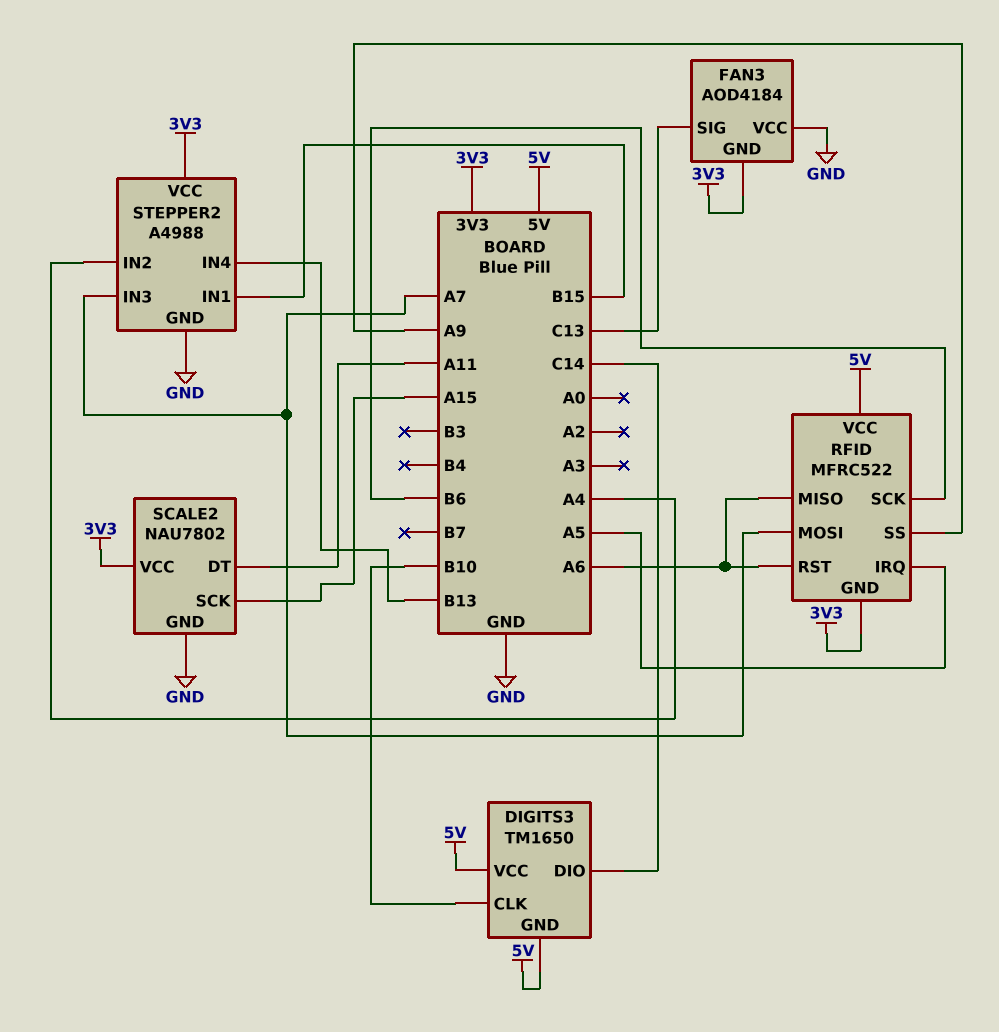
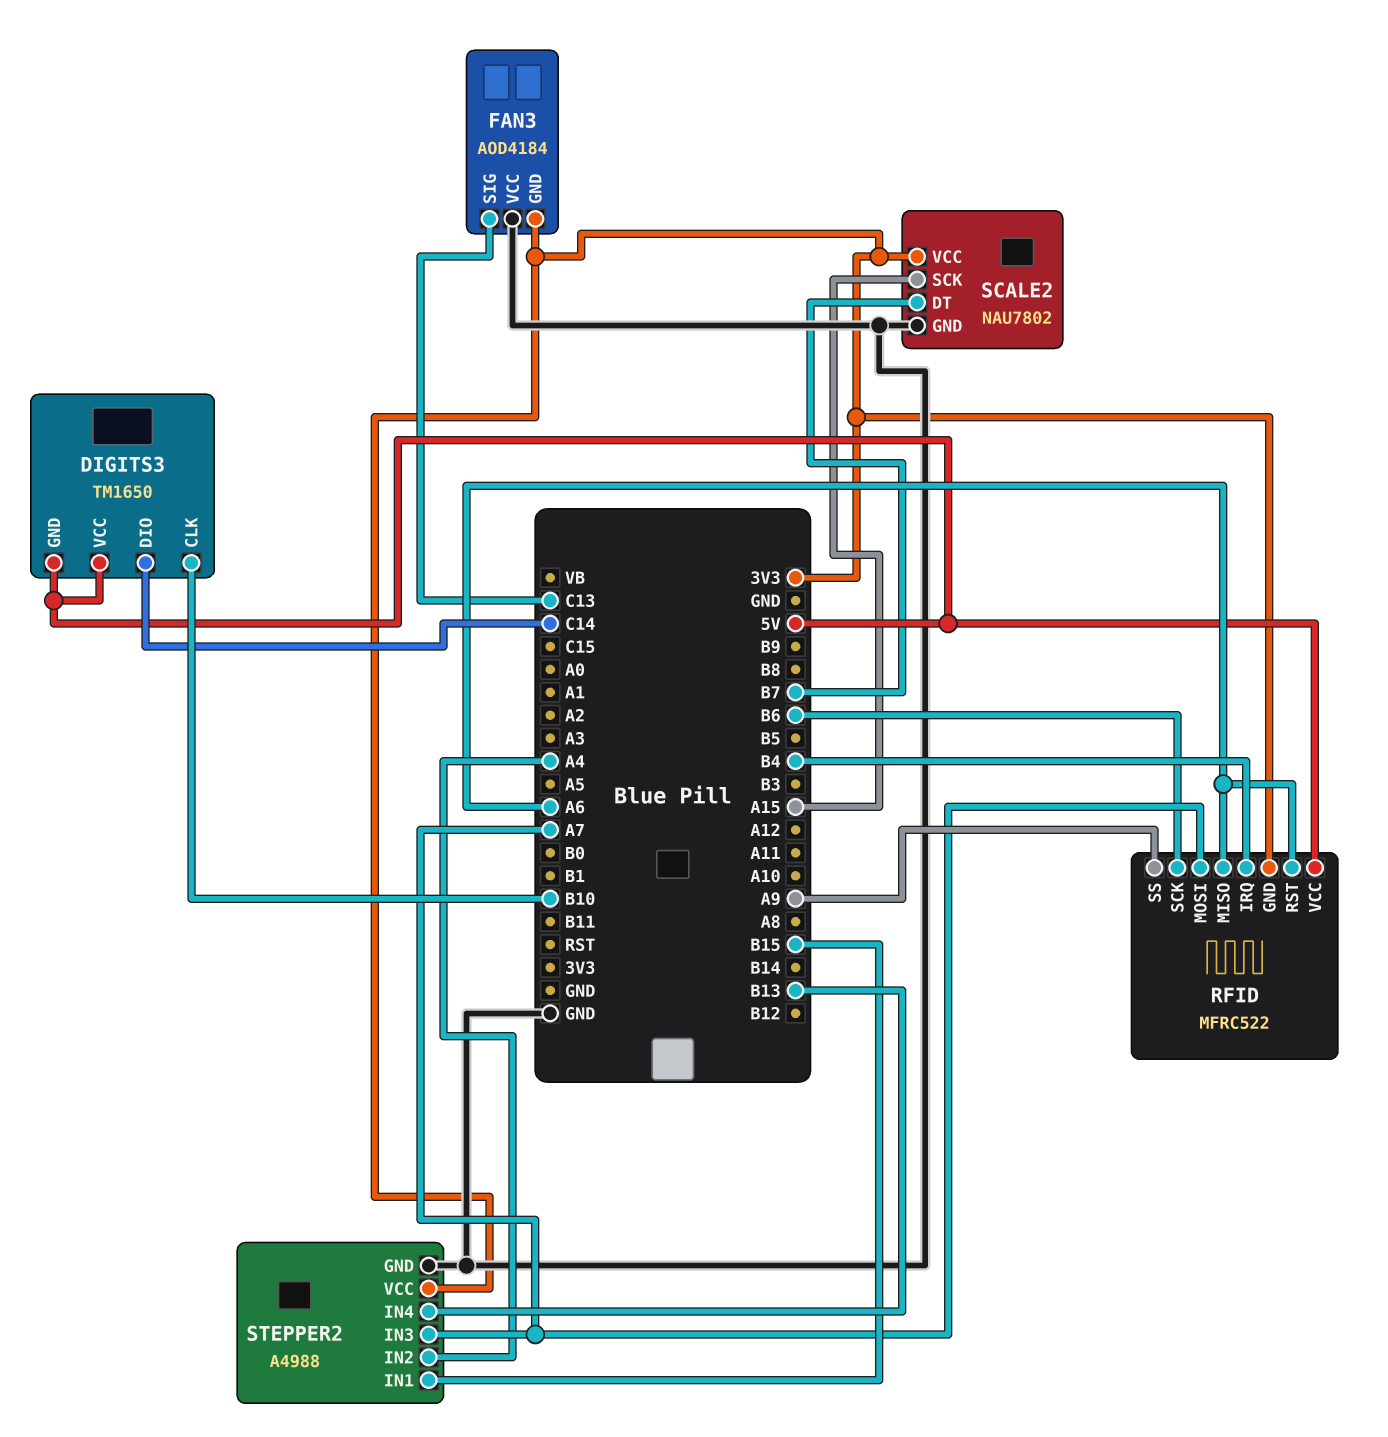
RFID pin IRQ: A5 -> B4
SCALE2 pin DT: A11 -> B7

